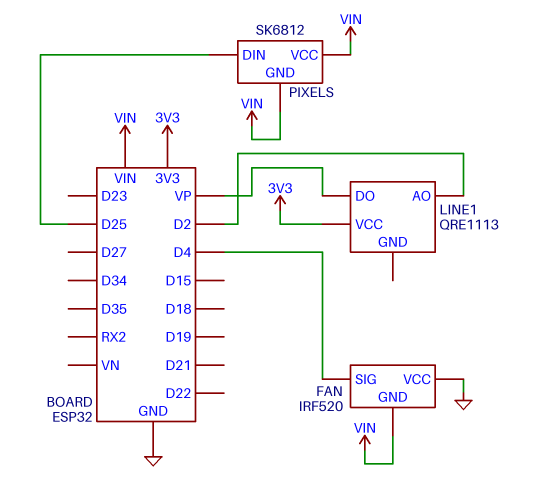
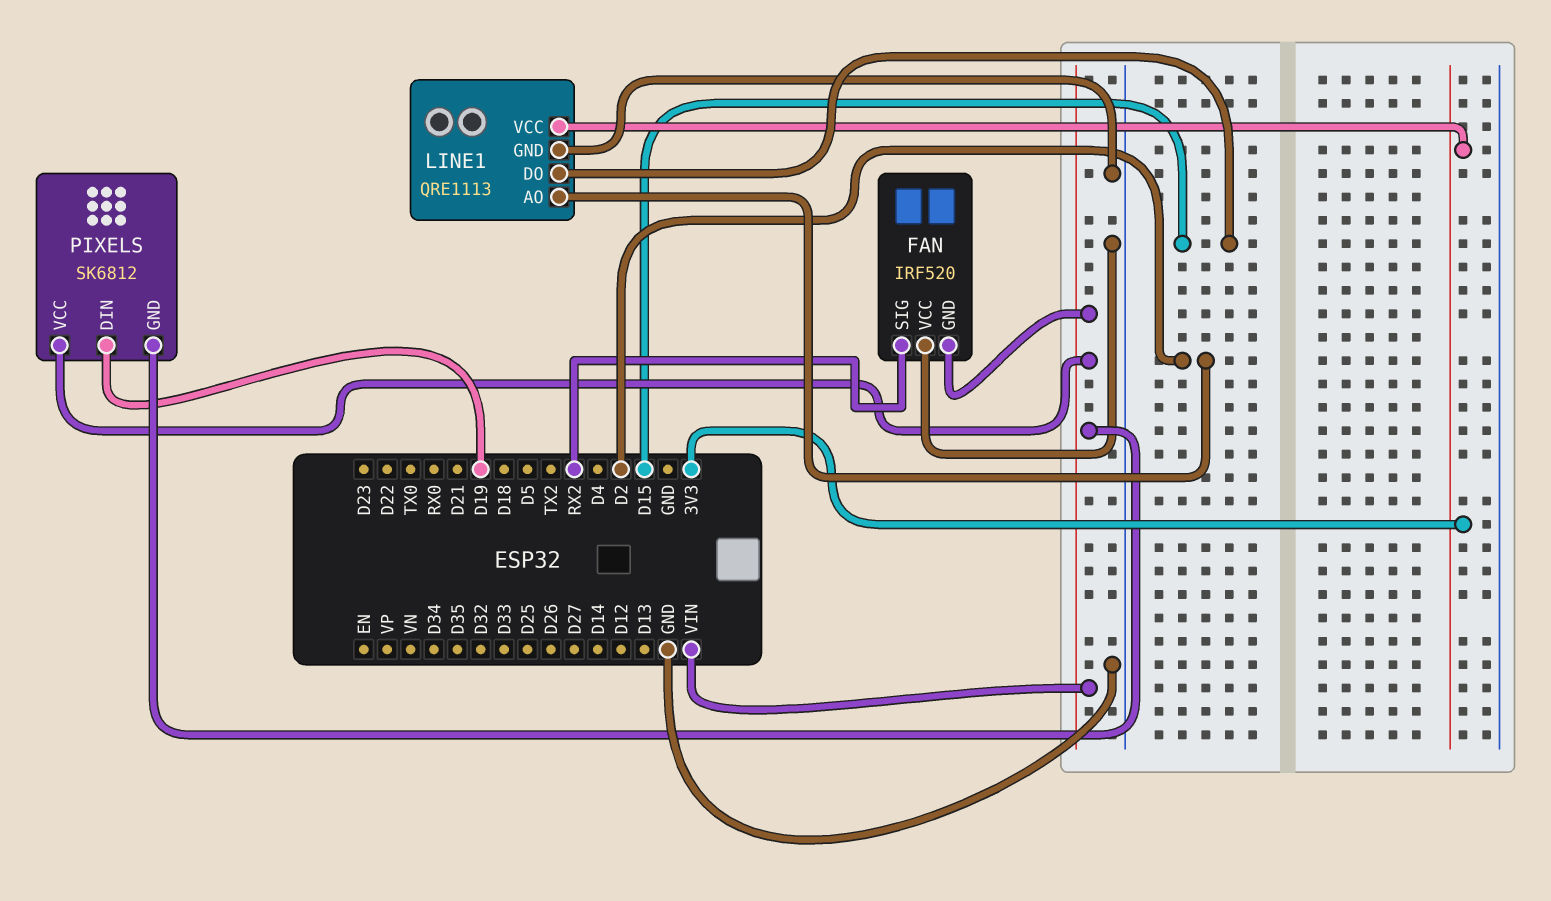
FAN pin SIG: D4 -> RX2
LINE1 pin DO: VP -> D15
LINE1 pin GND: none -> GND
PIXELS pin DIN: D25 -> D19

